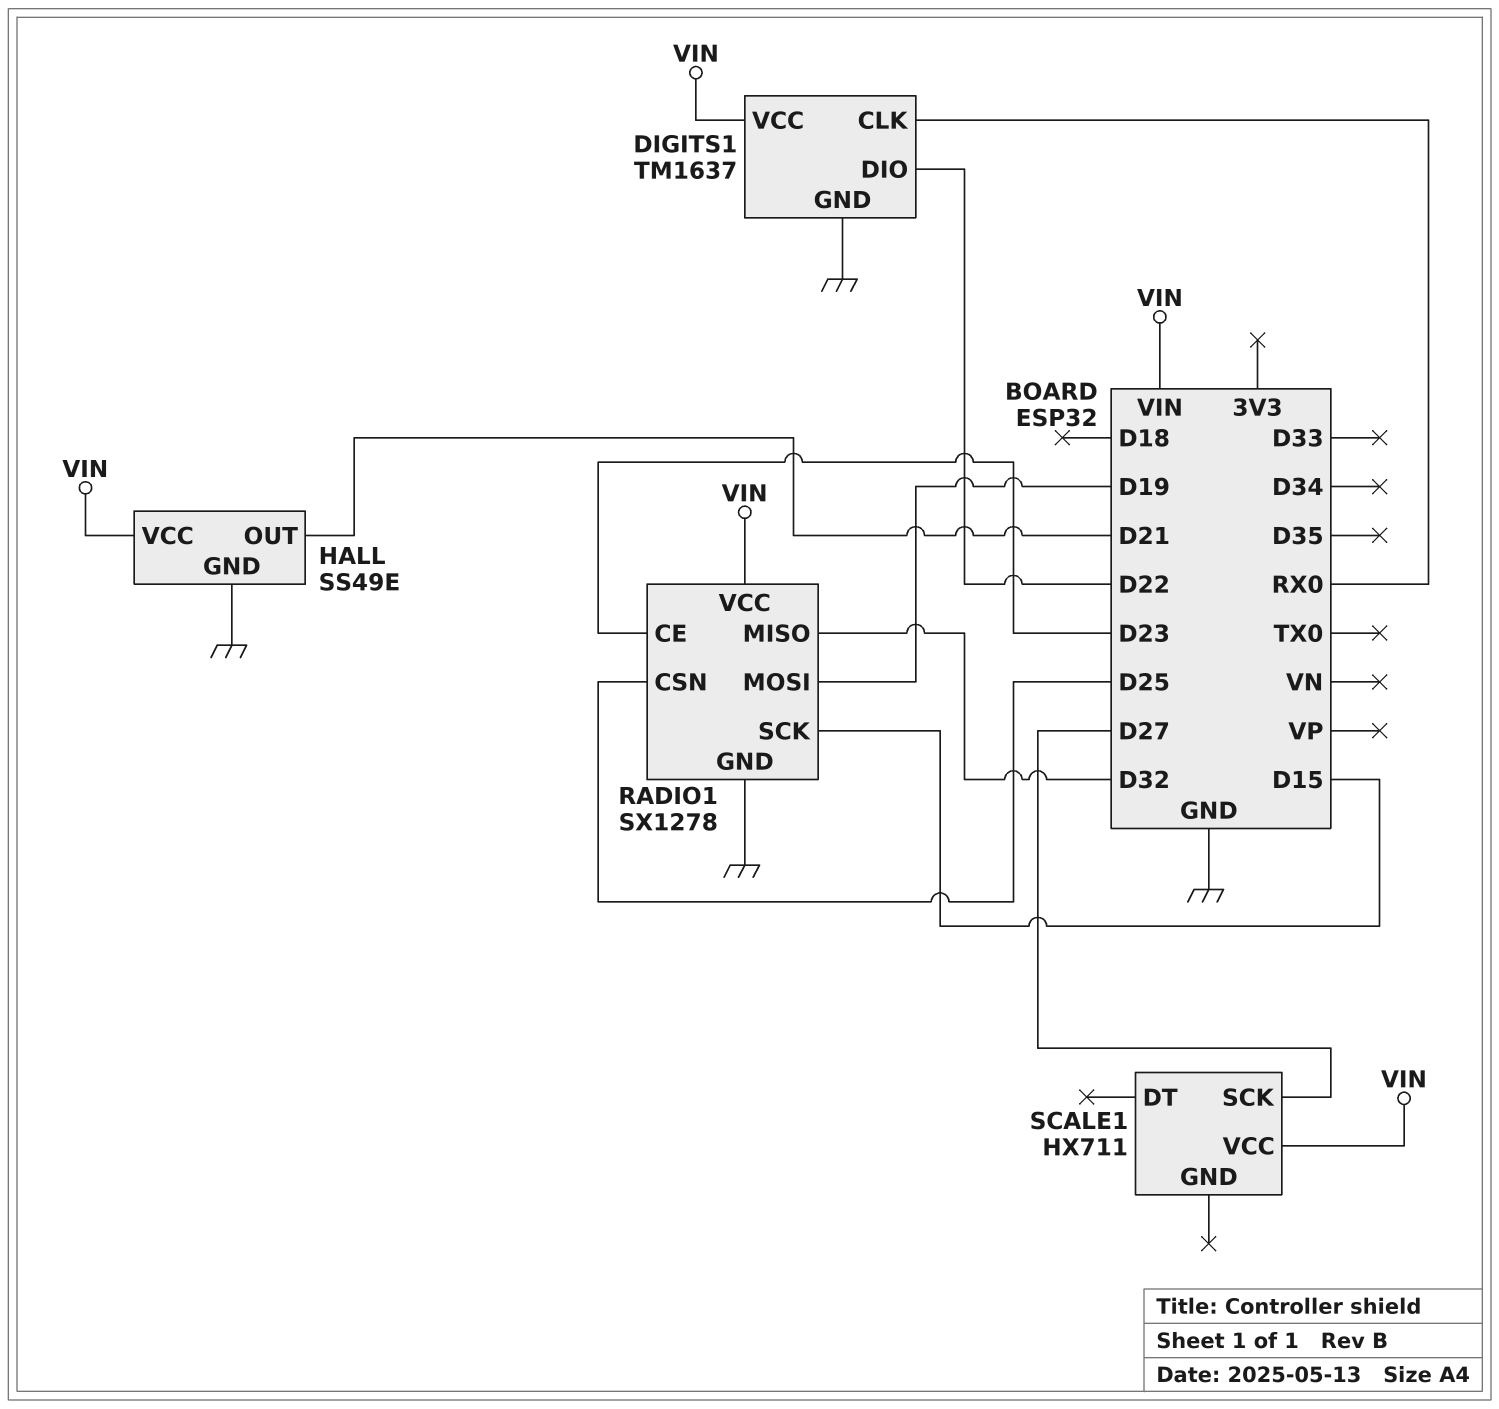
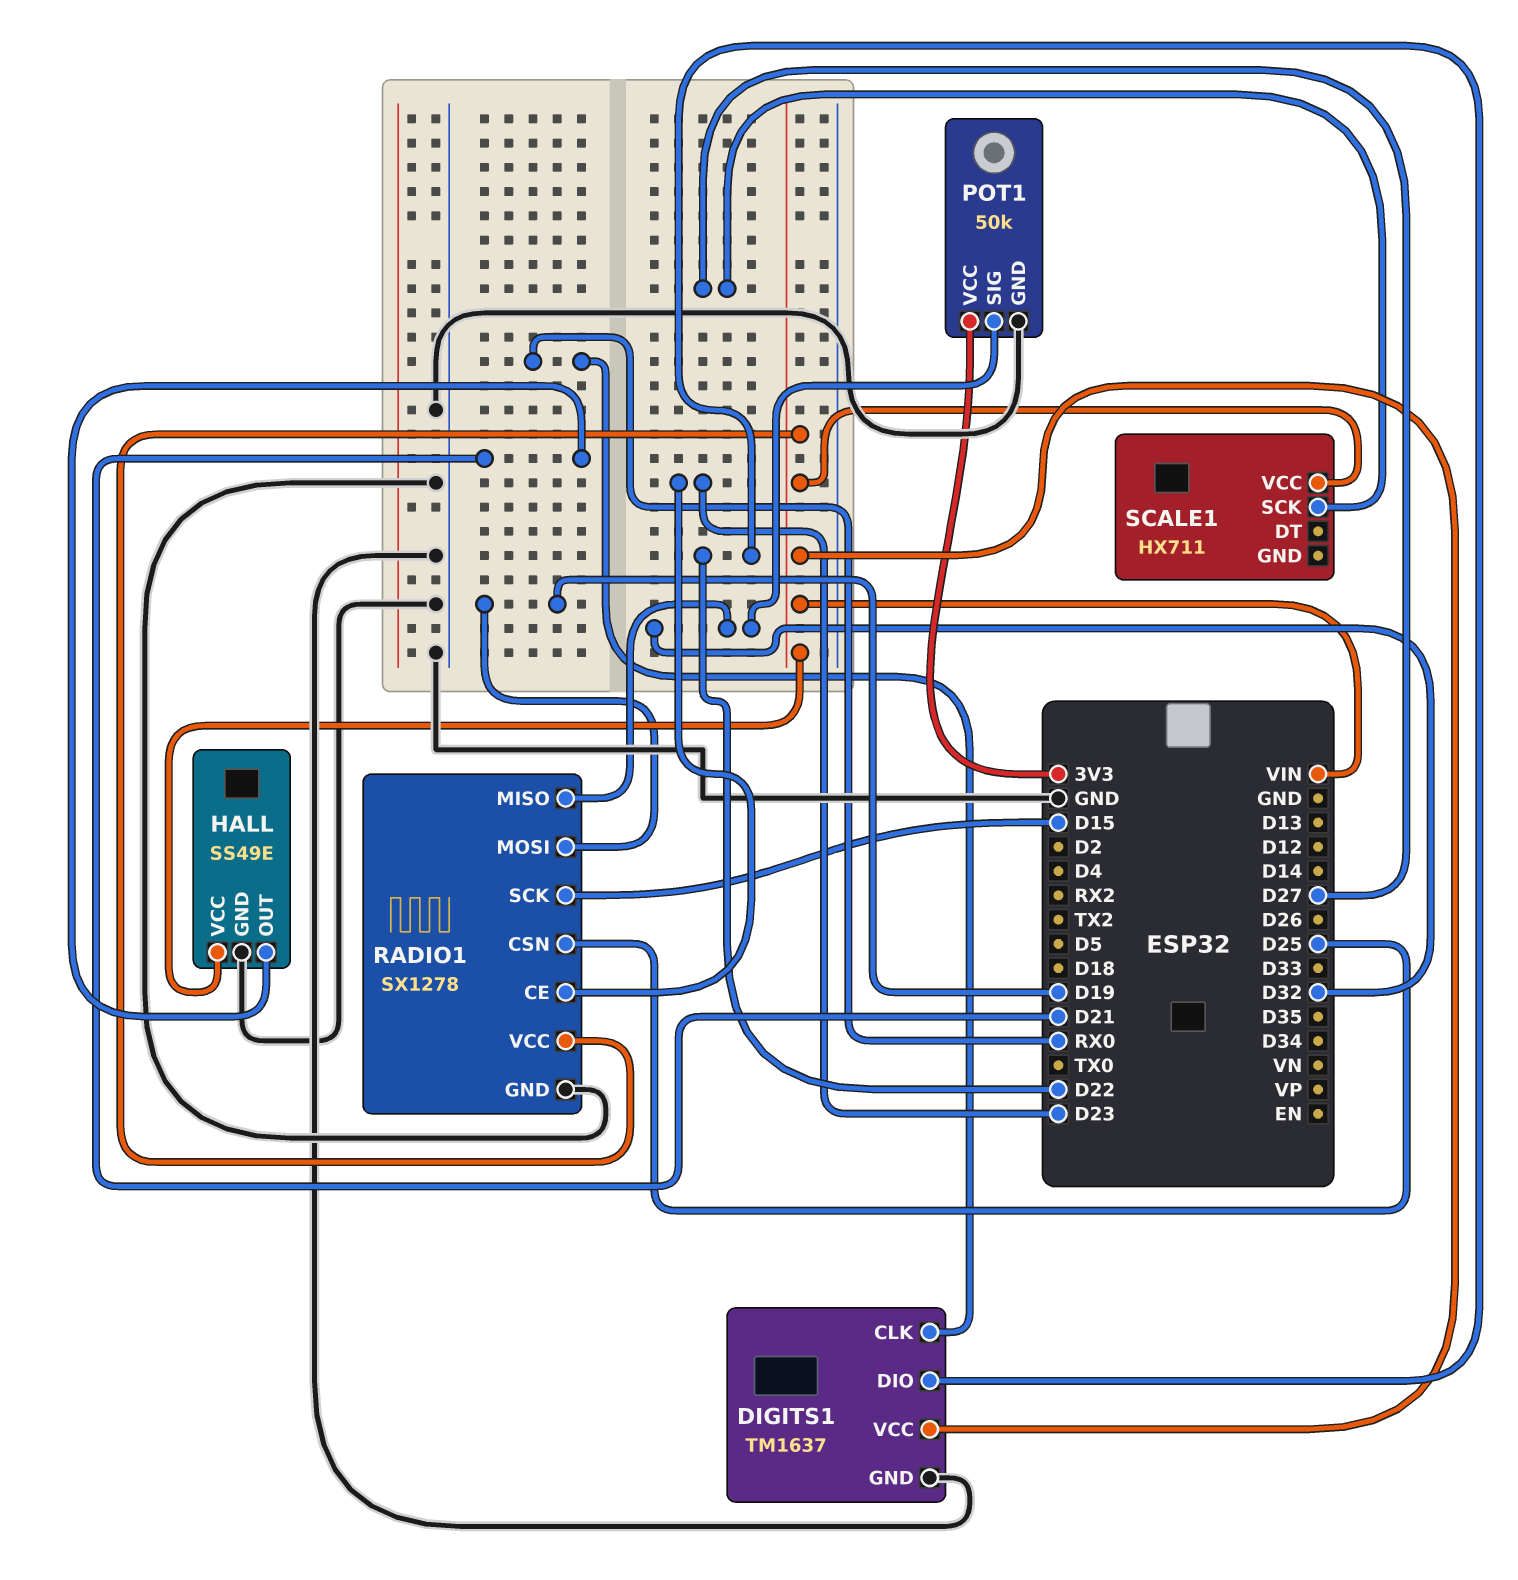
POT1: none -> 50k
POT1 pin GND: none -> GND
POT1 pin SIG: none -> D32
POT1 pin VCC: none -> 3V3

